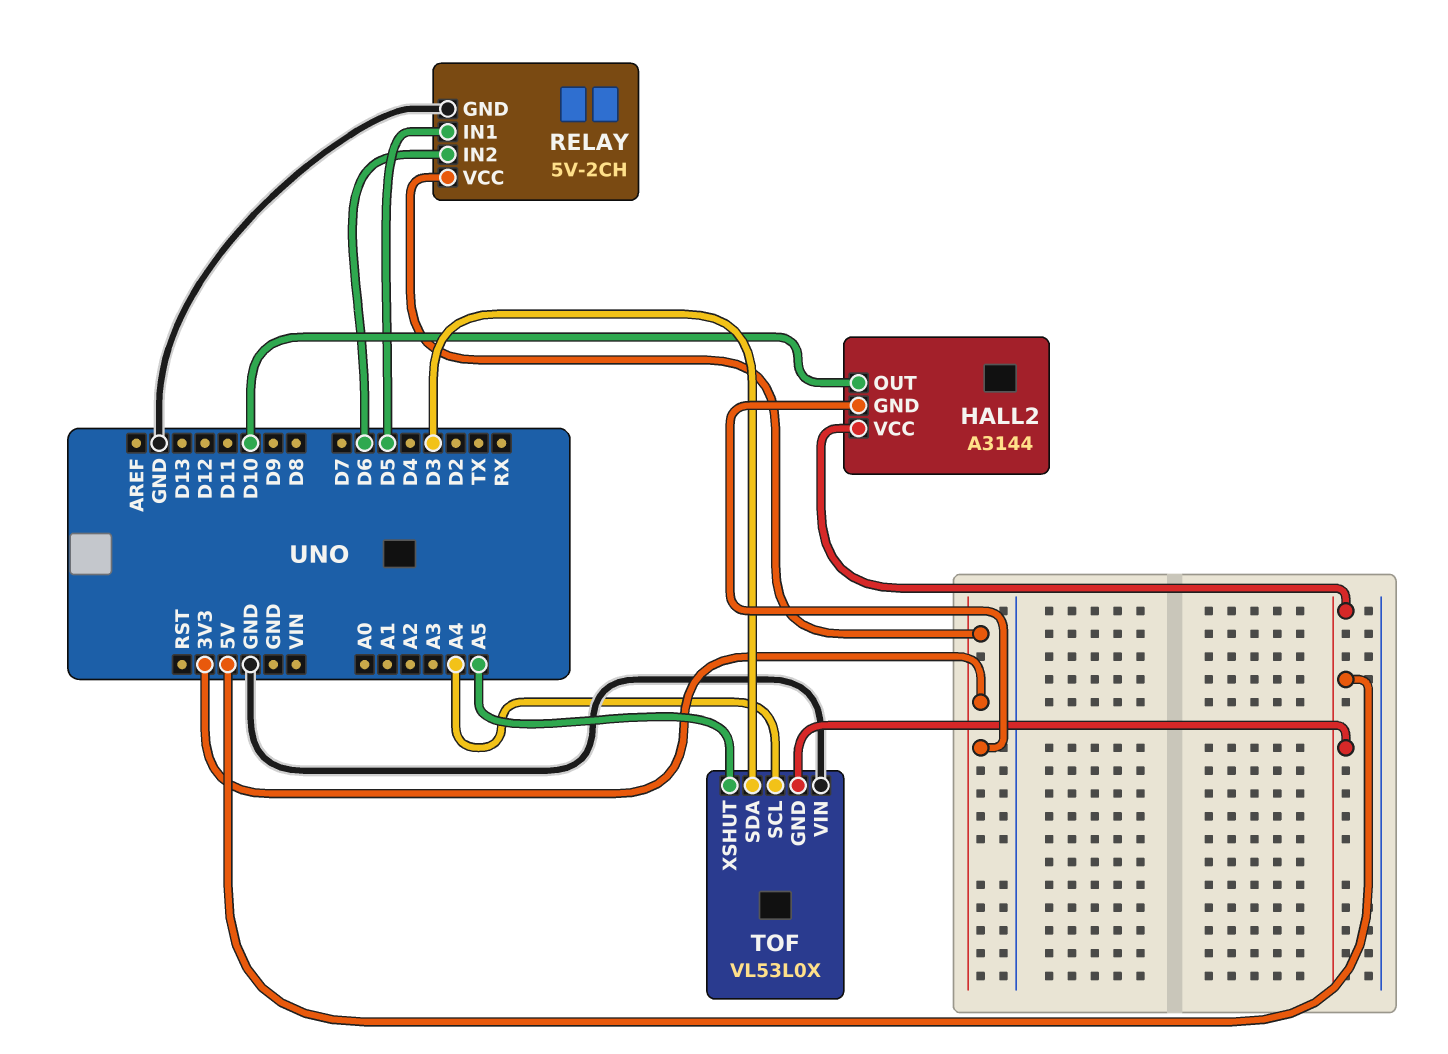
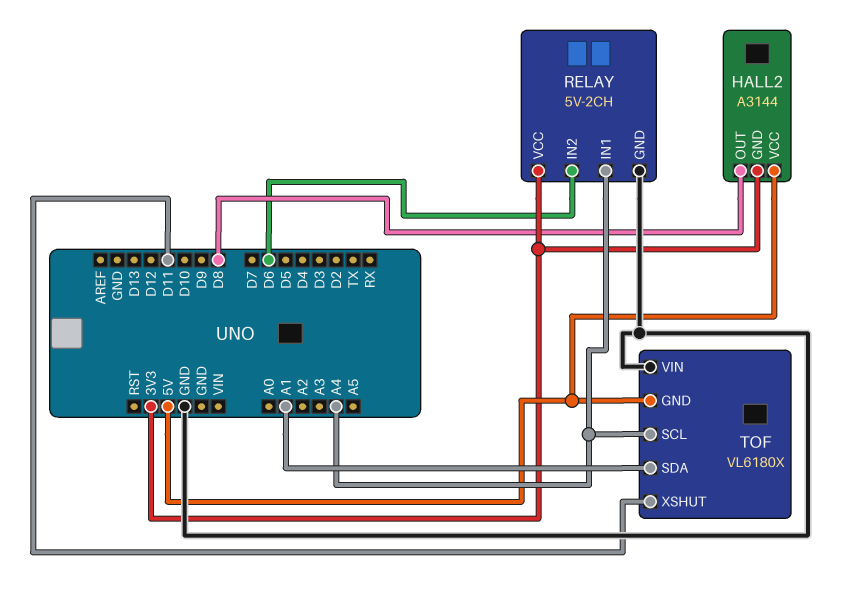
HALL2 pin OUT: D10 -> D8
RELAY pin IN1: D5 -> A4
TOF: VL53L0X -> VL6180X
TOF pin SDA: D3 -> A1
TOF pin XSHUT: A5 -> D11

